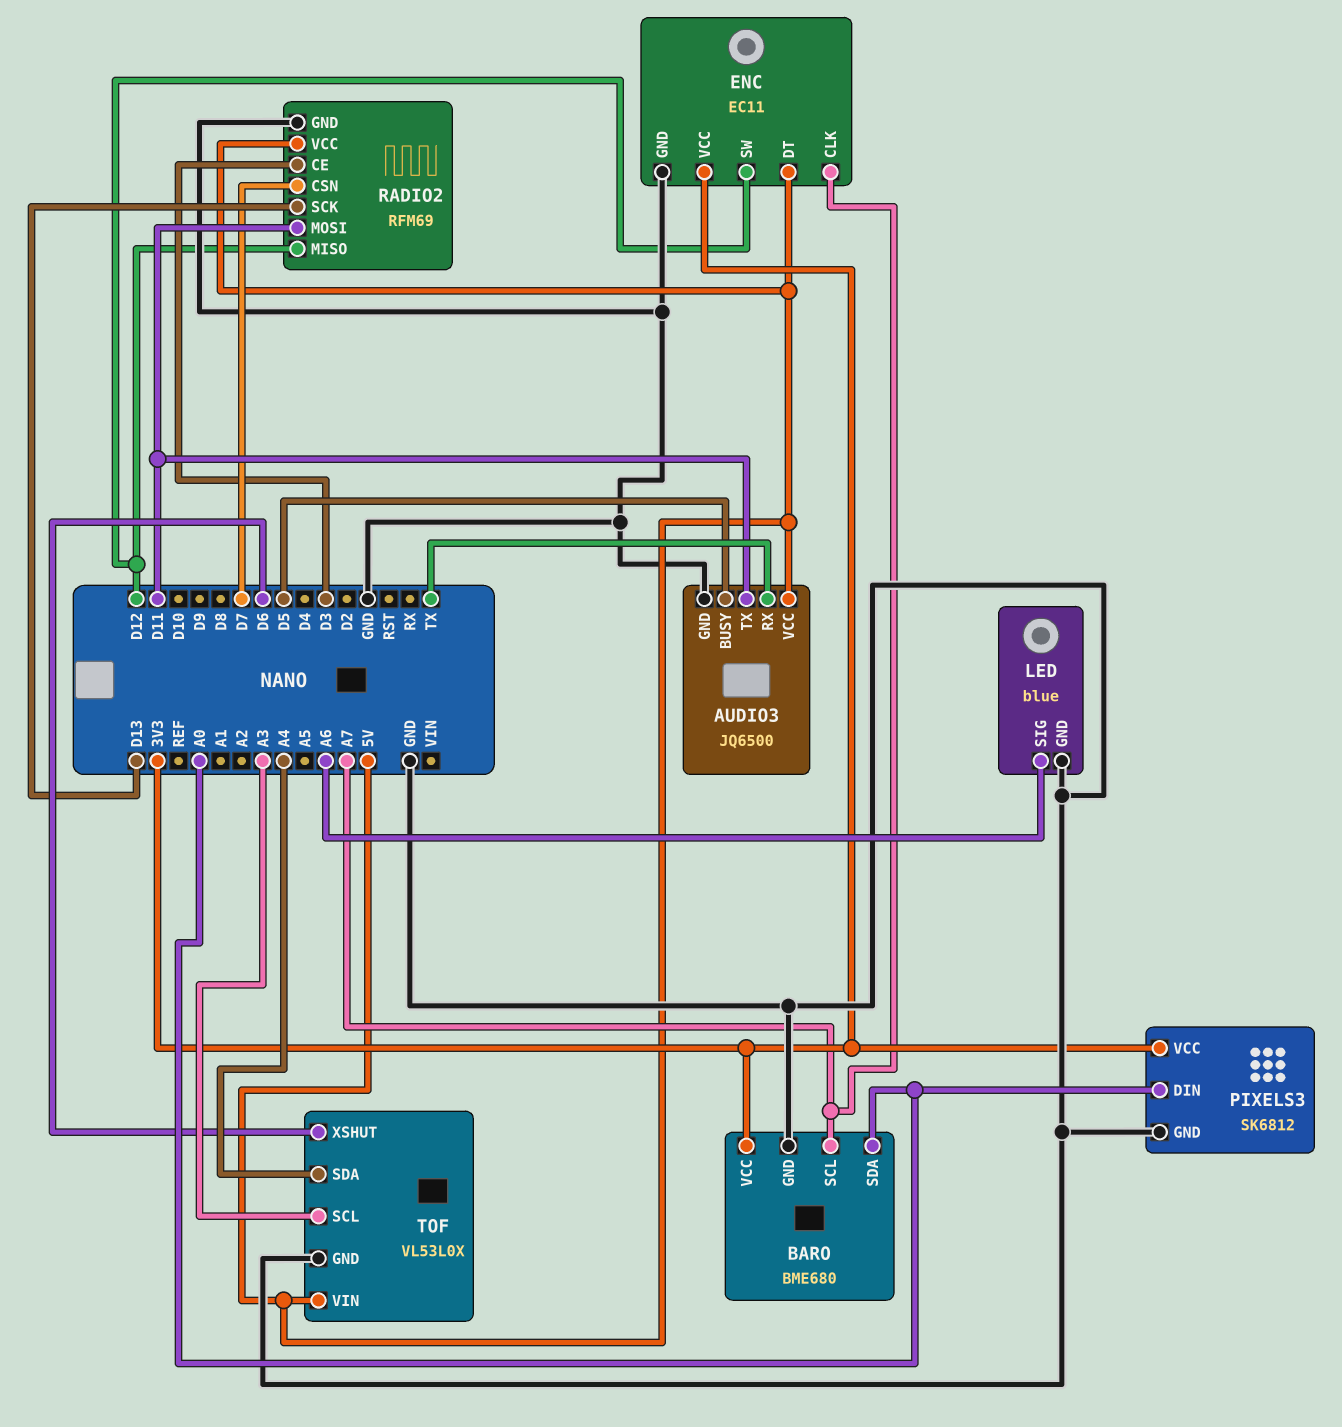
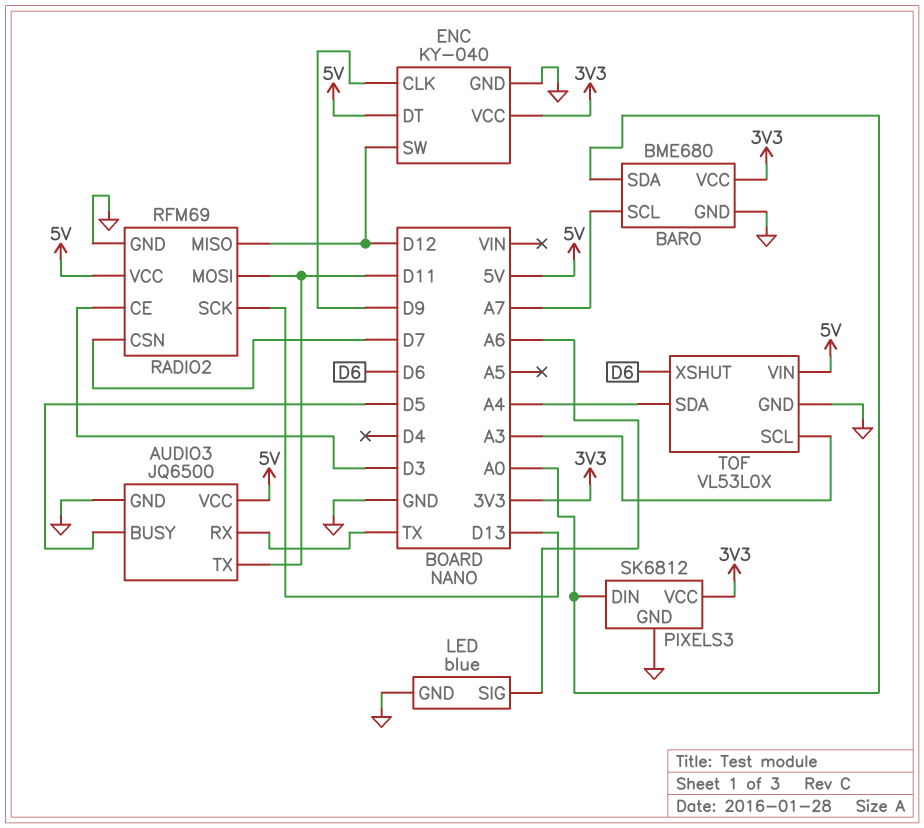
ENC: EC11 -> KY-040
ENC pin CLK: A7 -> D9

